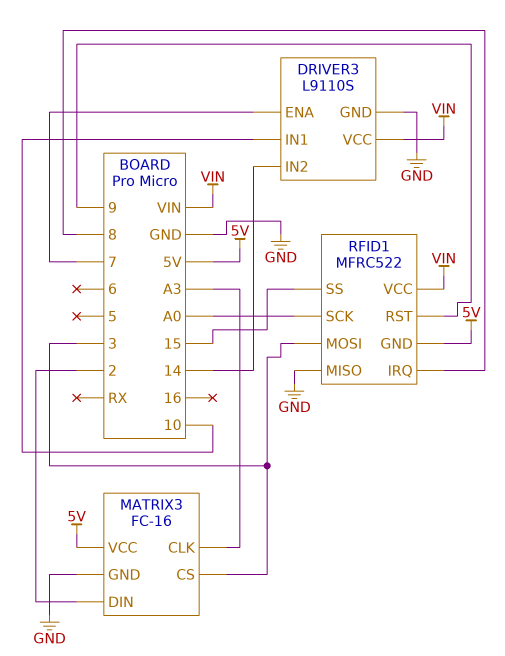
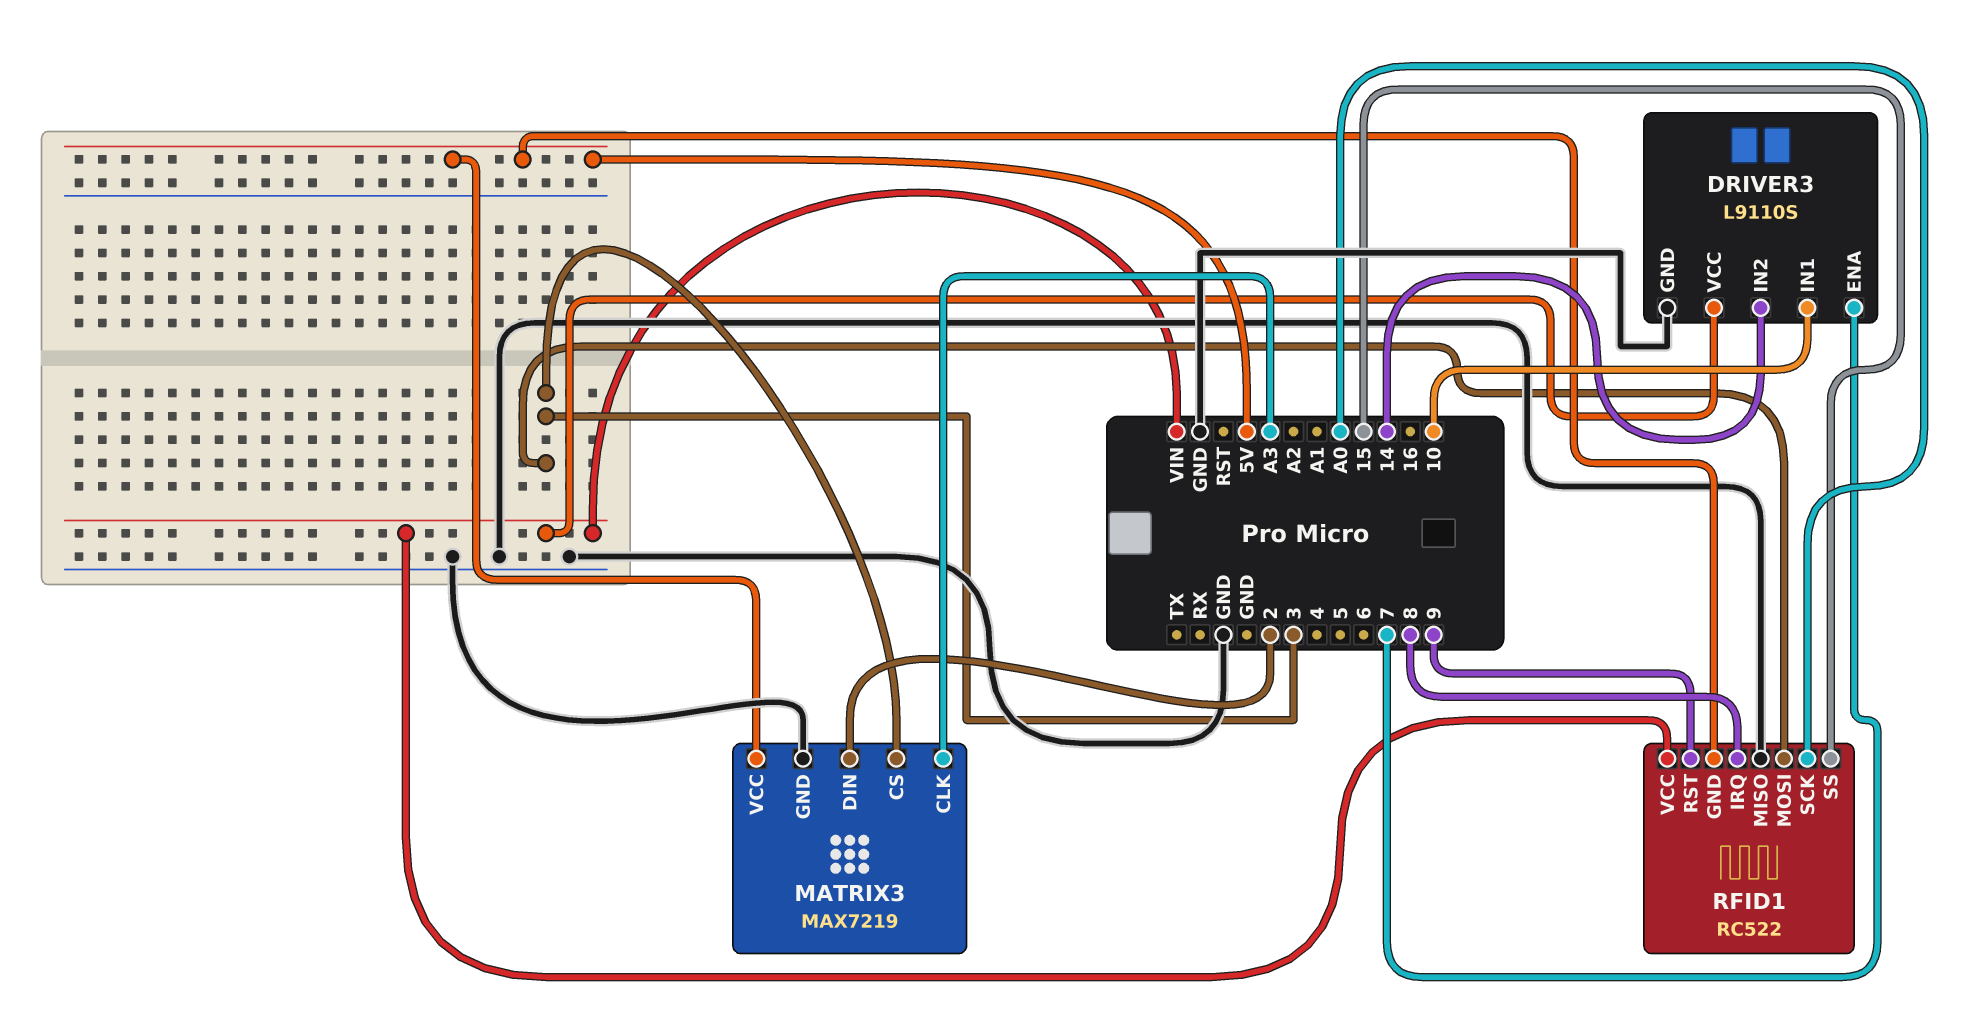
MATRIX3: FC-16 -> MAX7219
RFID1: MFRC522 -> RC522

